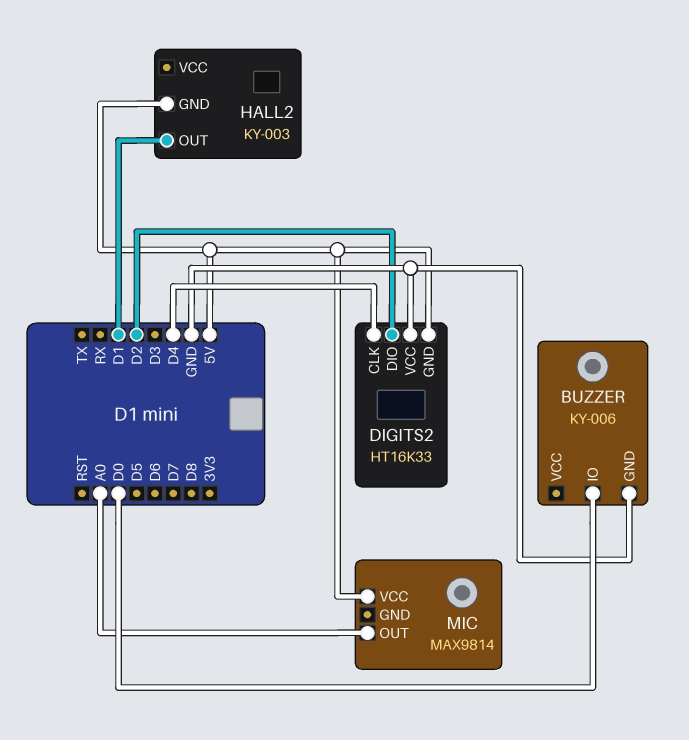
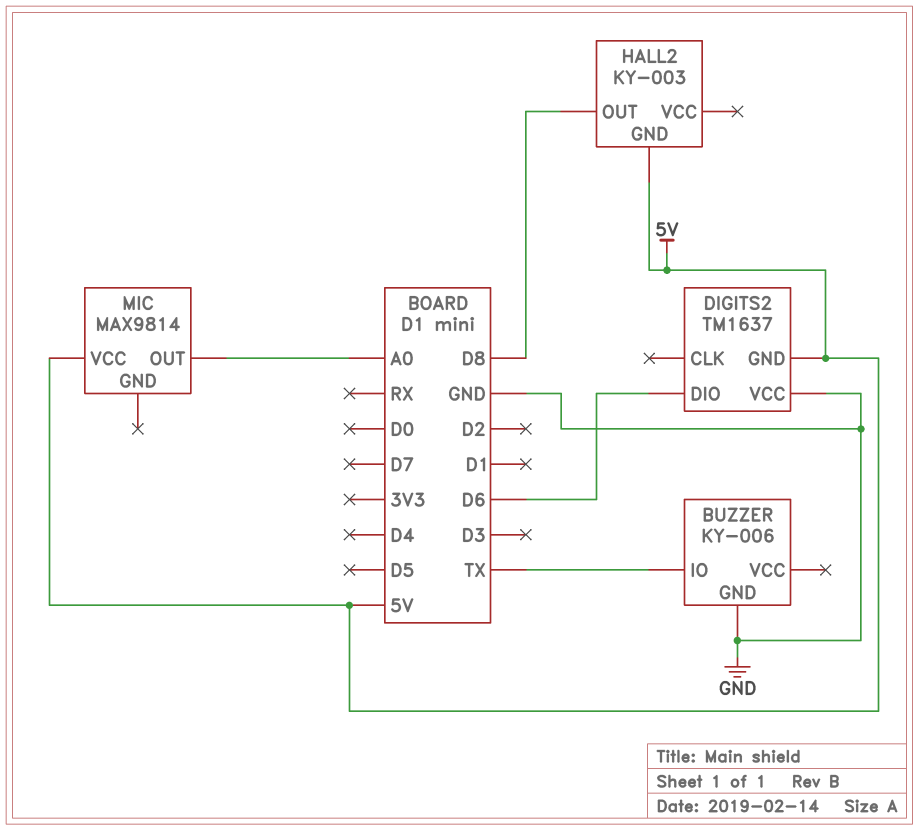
BUZZER pin IO: D0 -> TX
DIGITS2: HT16K33 -> TM1637
DIGITS2 pin CLK: D4 -> none
DIGITS2 pin DIO: D2 -> D6
HALL2 pin OUT: D1 -> D8

